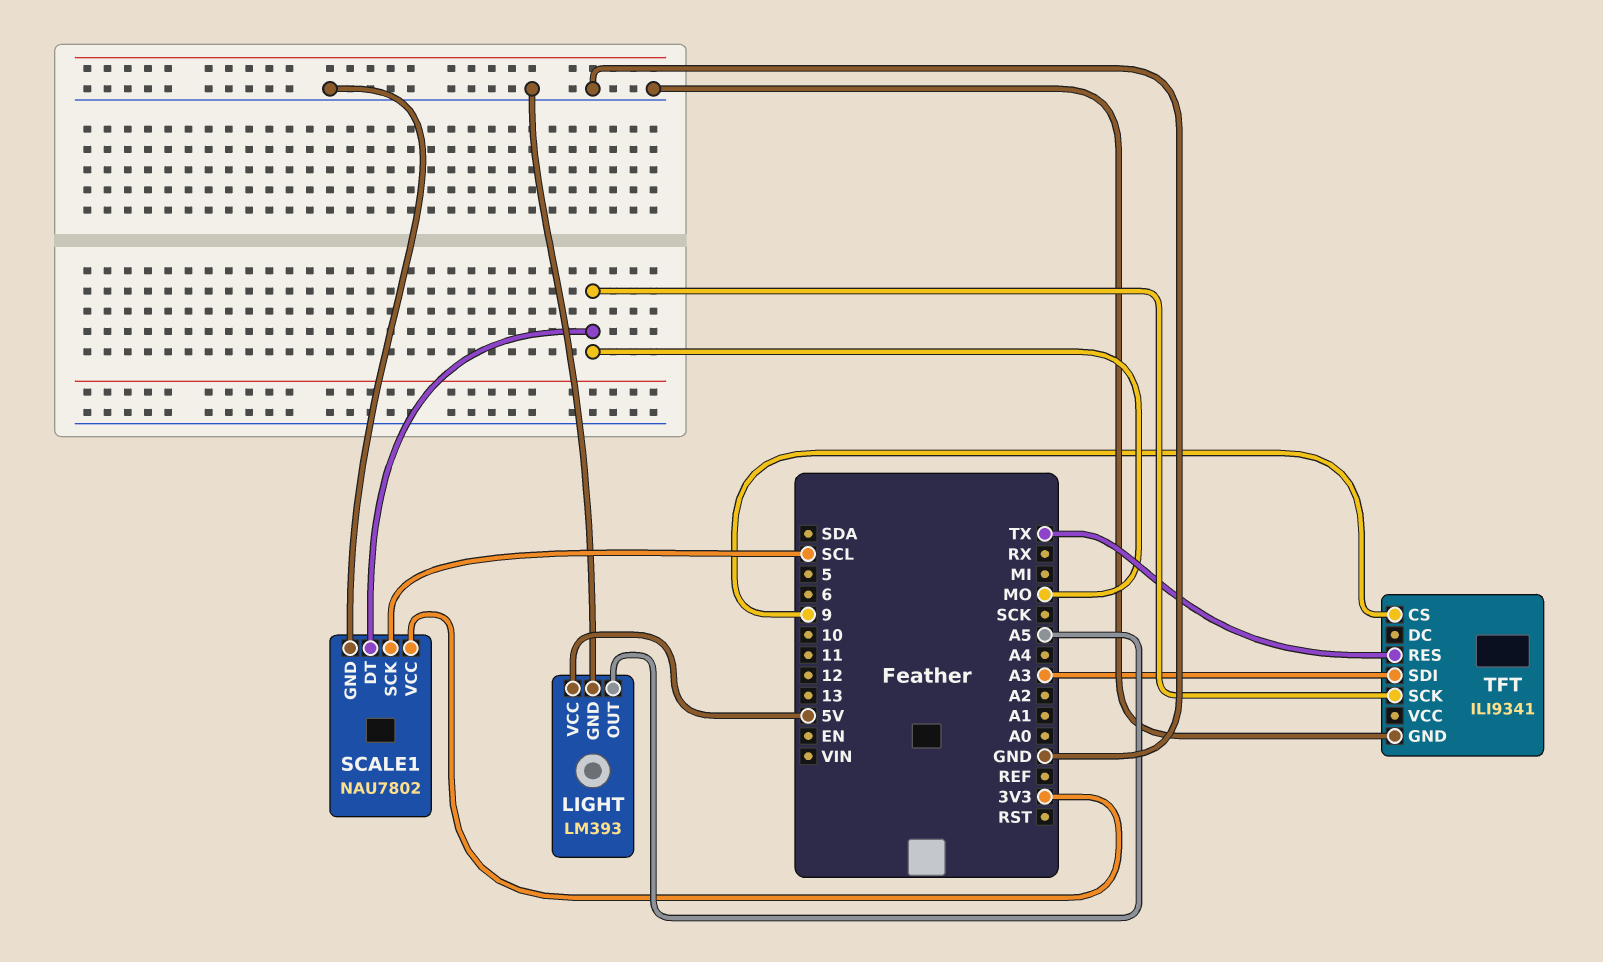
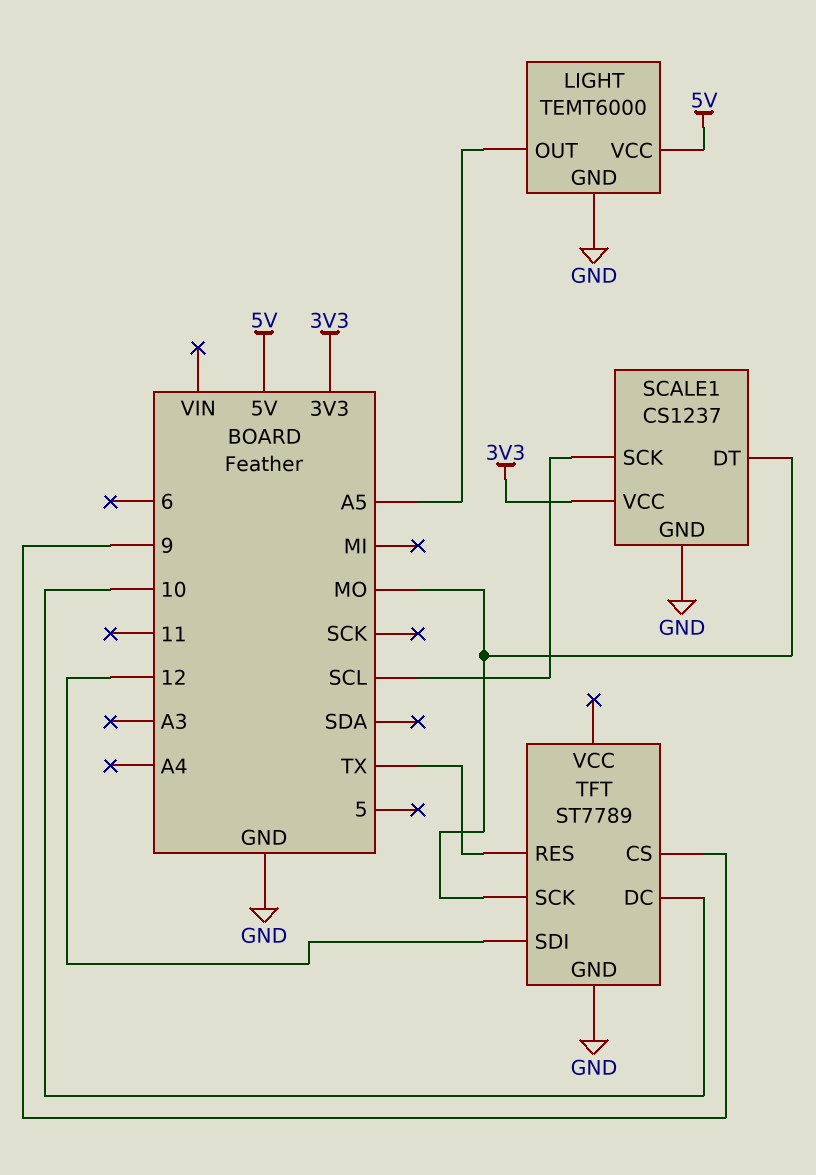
LIGHT: LM393 -> TEMT6000
SCALE1: NAU7802 -> CS1237
TFT: ILI9341 -> ST7789
TFT pin DC: none -> 10
TFT pin SDI: A3 -> 12

